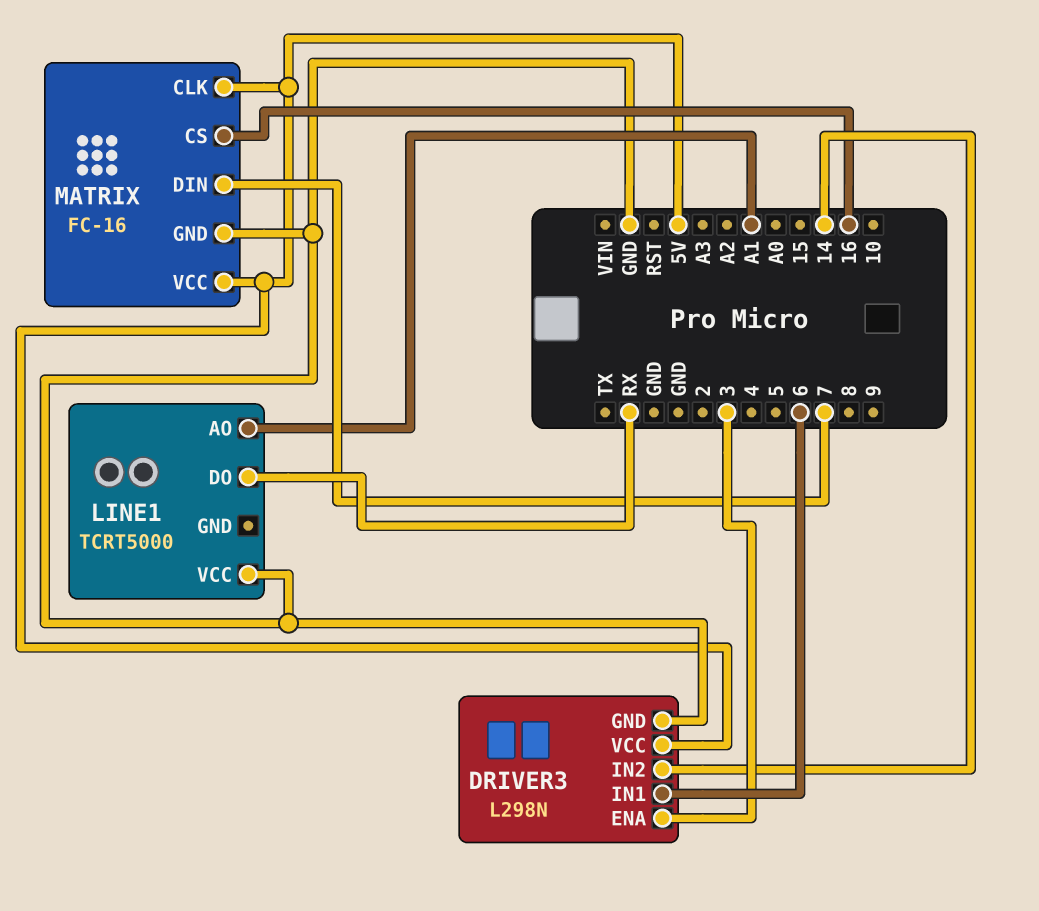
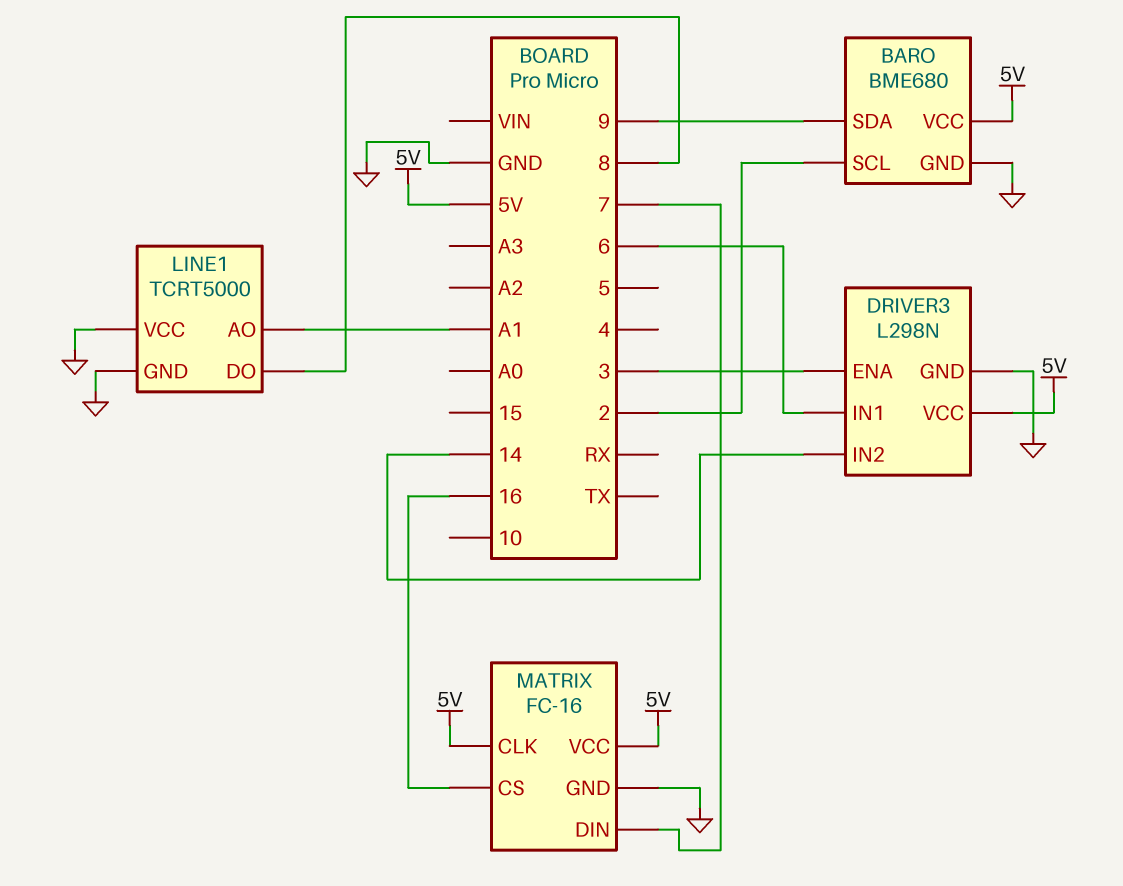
BARO: none -> BME680
BARO pin GND: none -> GND
BARO pin SCL: none -> 2
BARO pin SDA: none -> 9
BARO pin VCC: none -> 5V
LINE1 pin DO: RX -> 8
LINE1 pin GND: none -> GND

